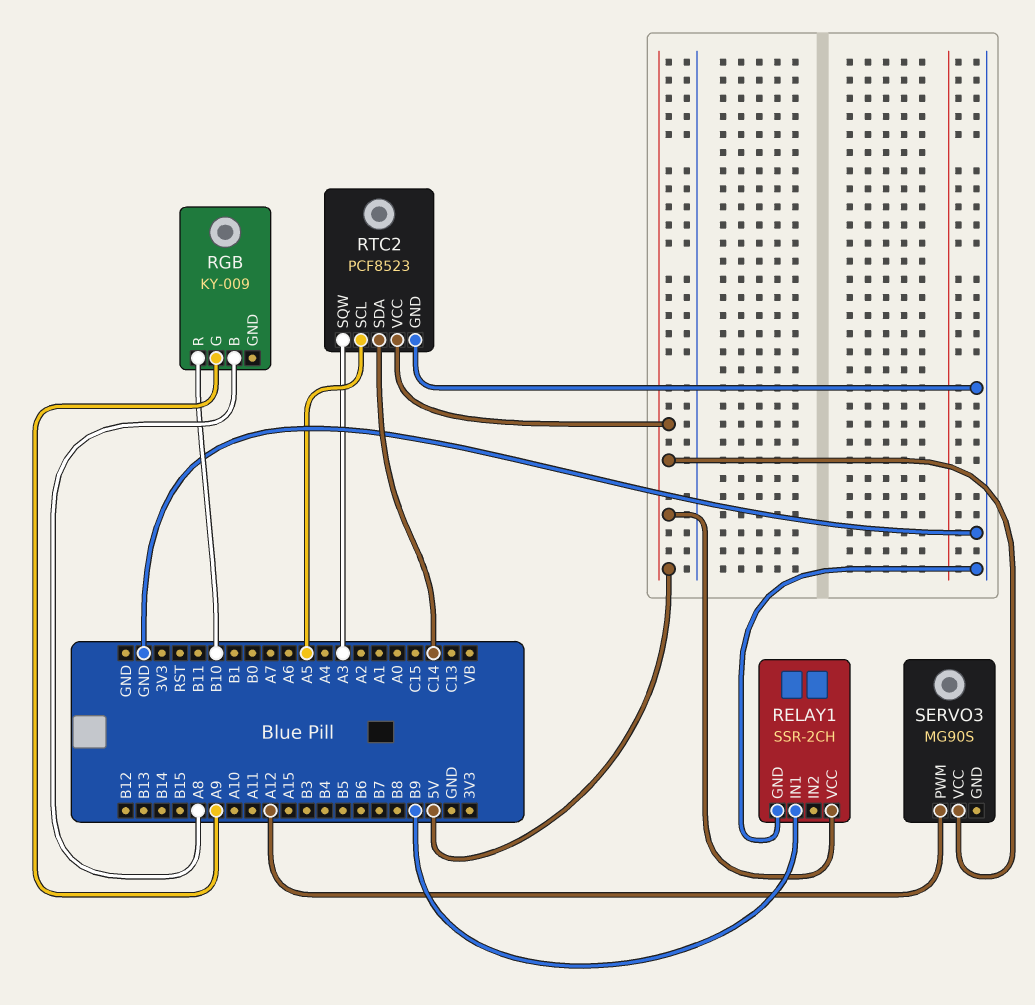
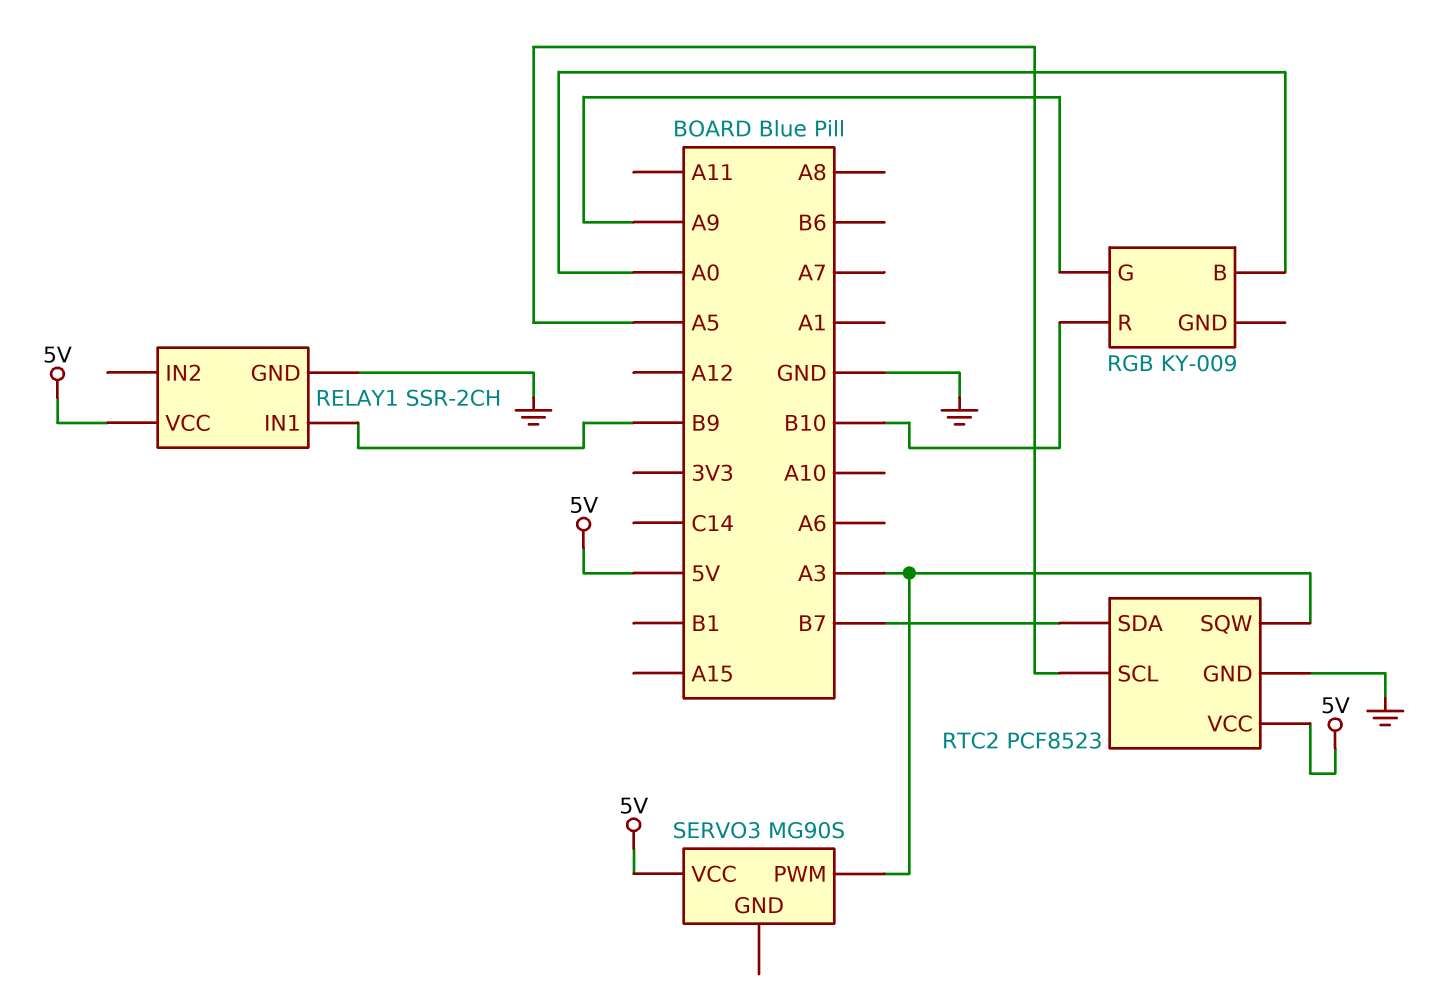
RGB pin B: A8 -> A0
RTC2 pin SDA: C14 -> B7
SERVO3 pin PWM: A12 -> A3

